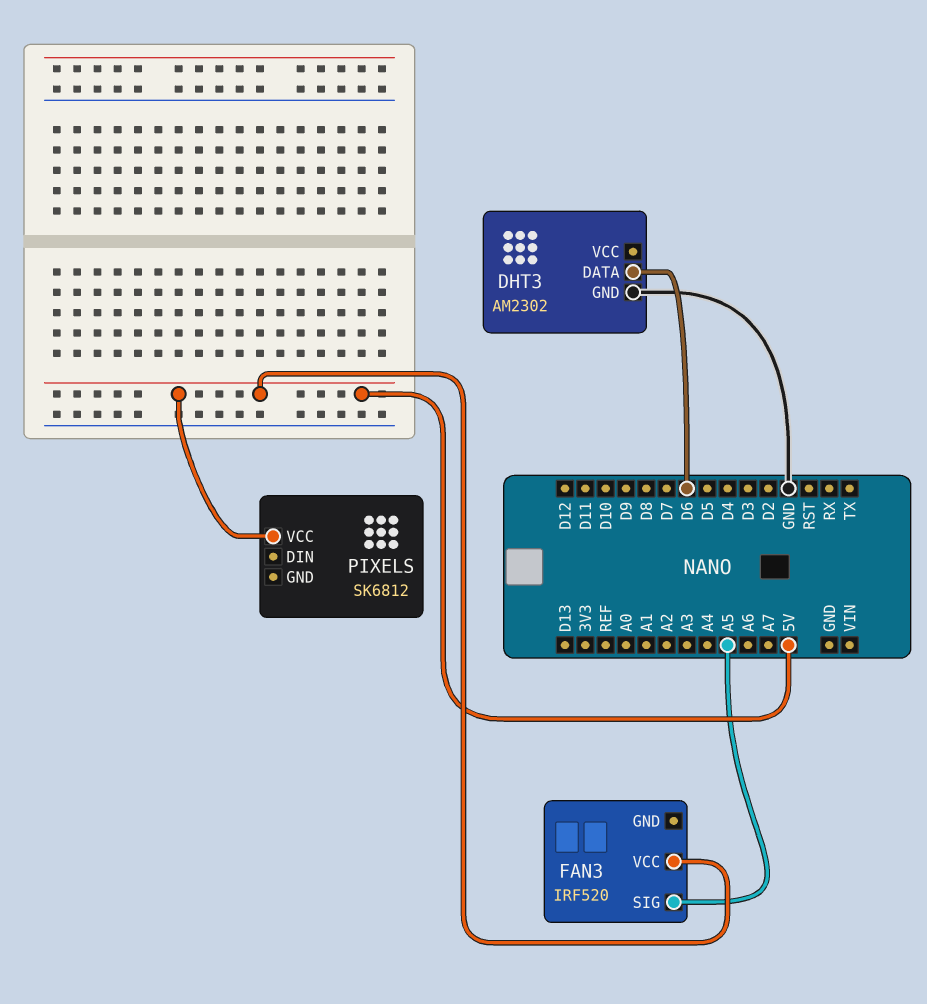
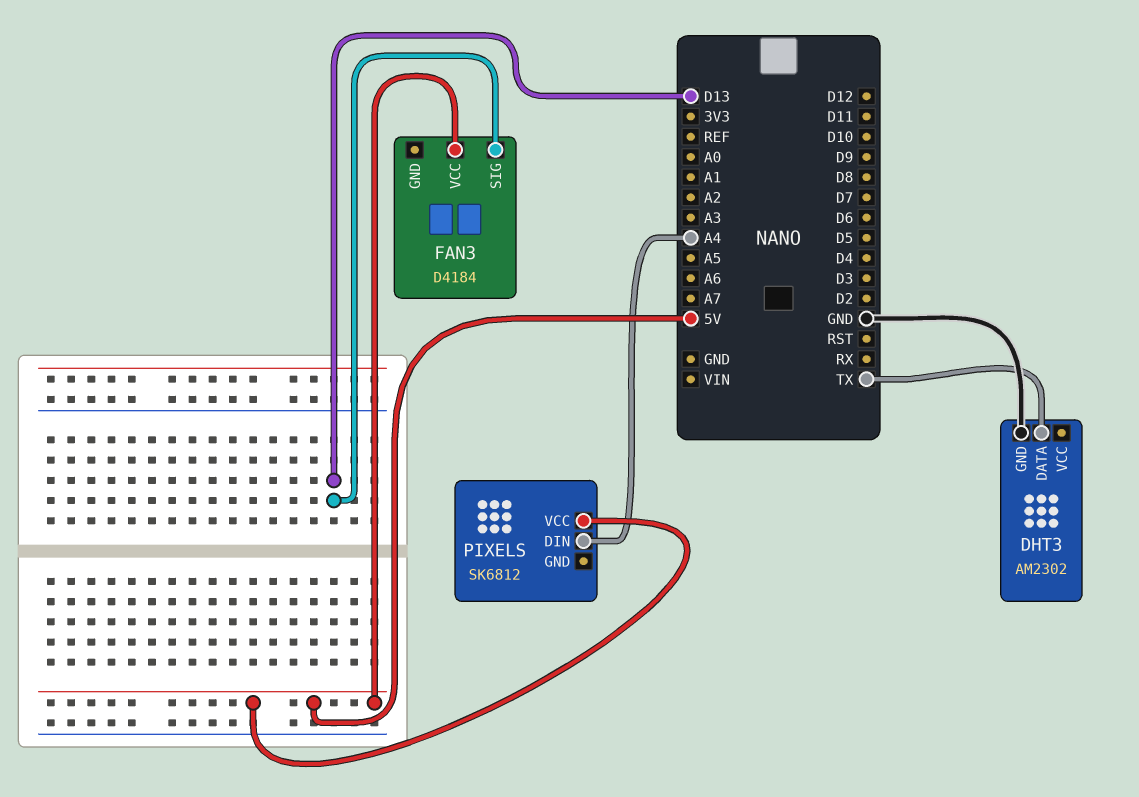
DHT3 pin DATA: D6 -> TX
FAN3: IRF520 -> D4184
FAN3 pin SIG: A5 -> D13
PIXELS pin DIN: none -> A4

